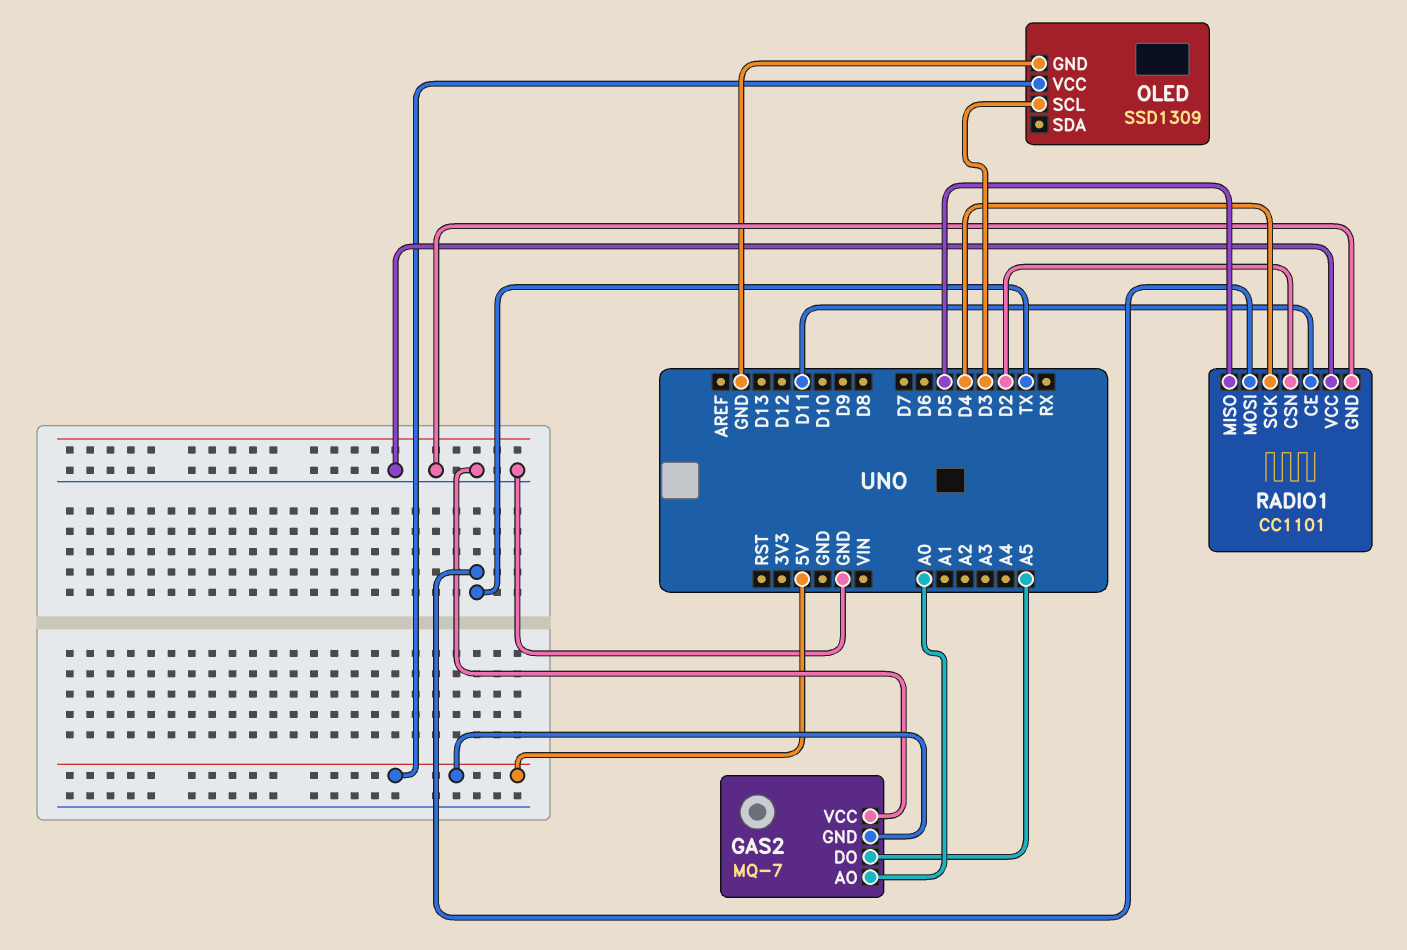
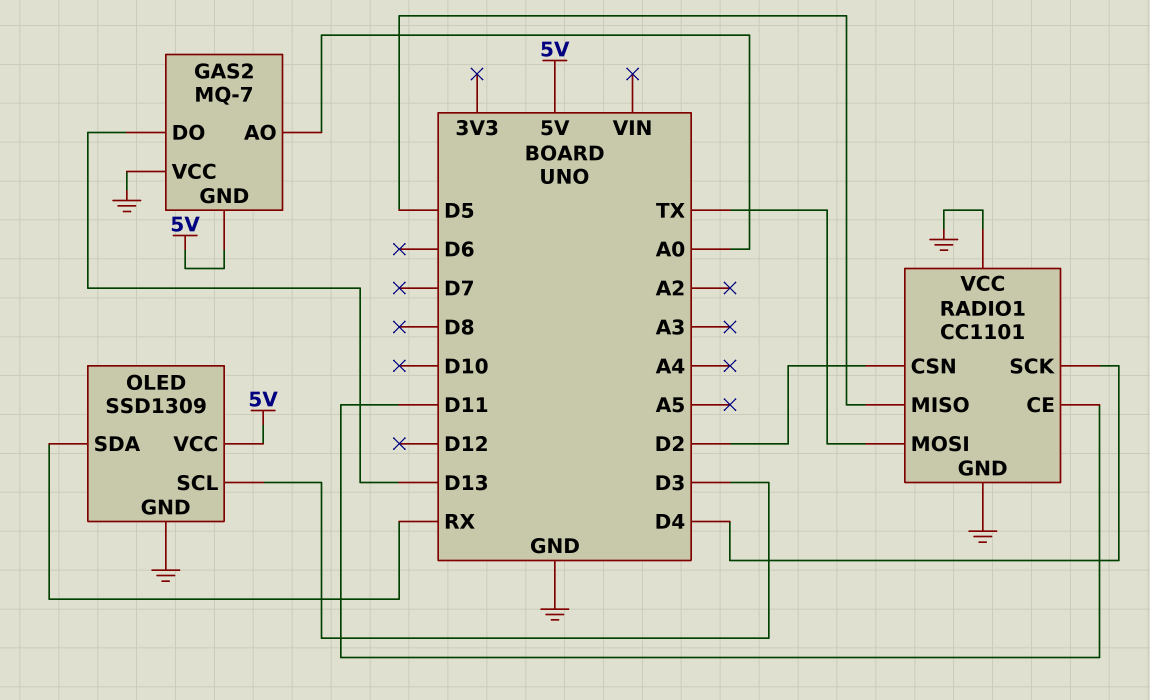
GAS2 pin DO: A5 -> D13
OLED pin SDA: none -> RX

